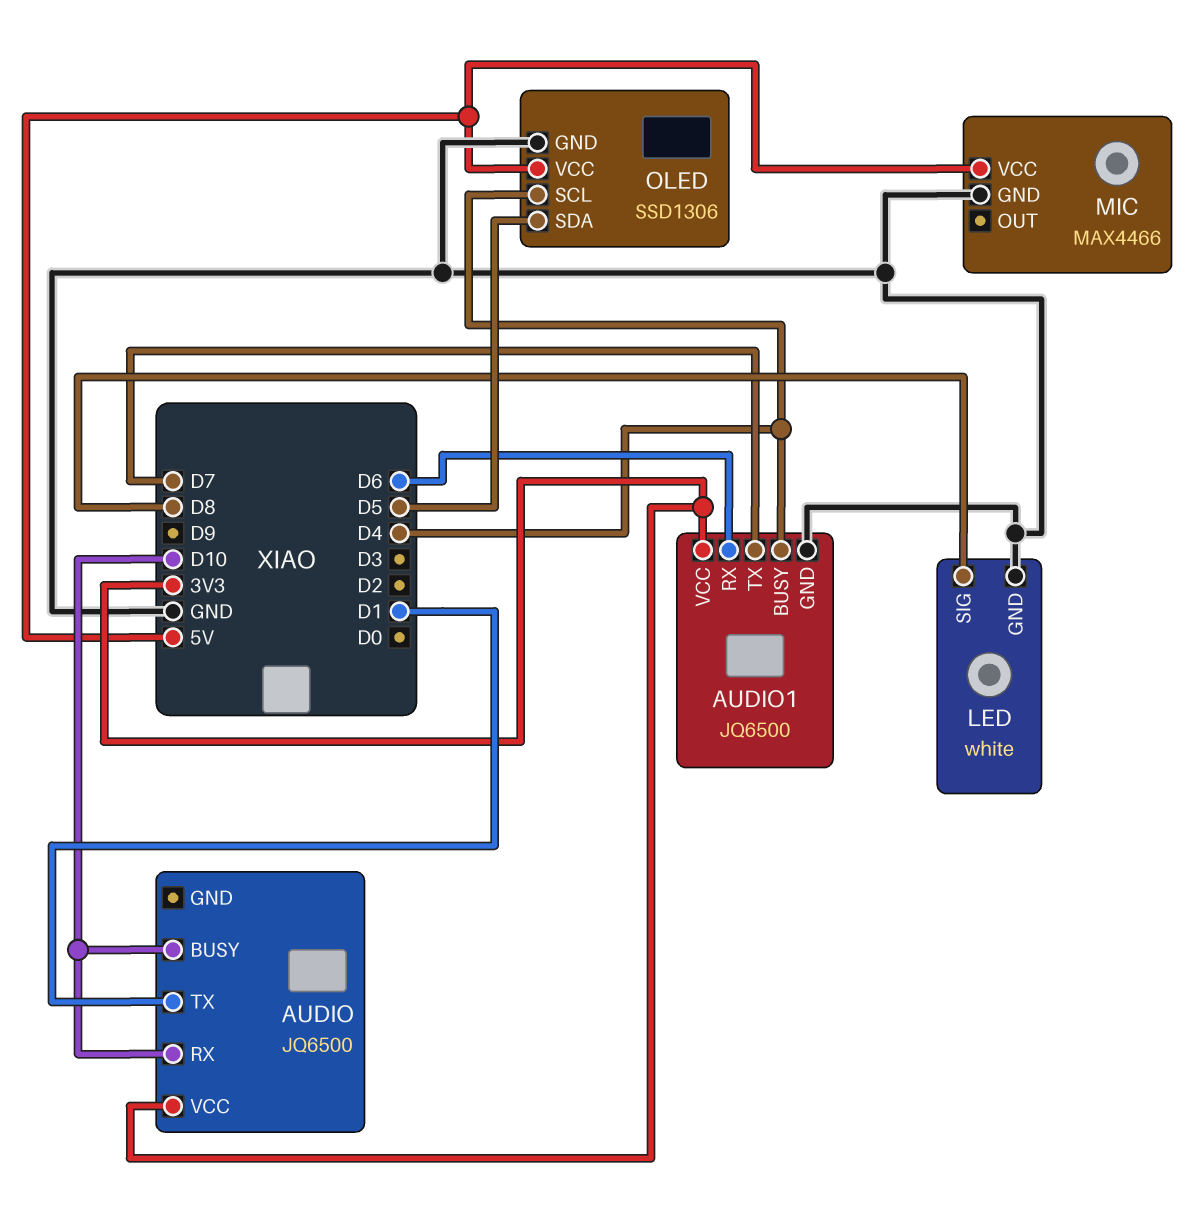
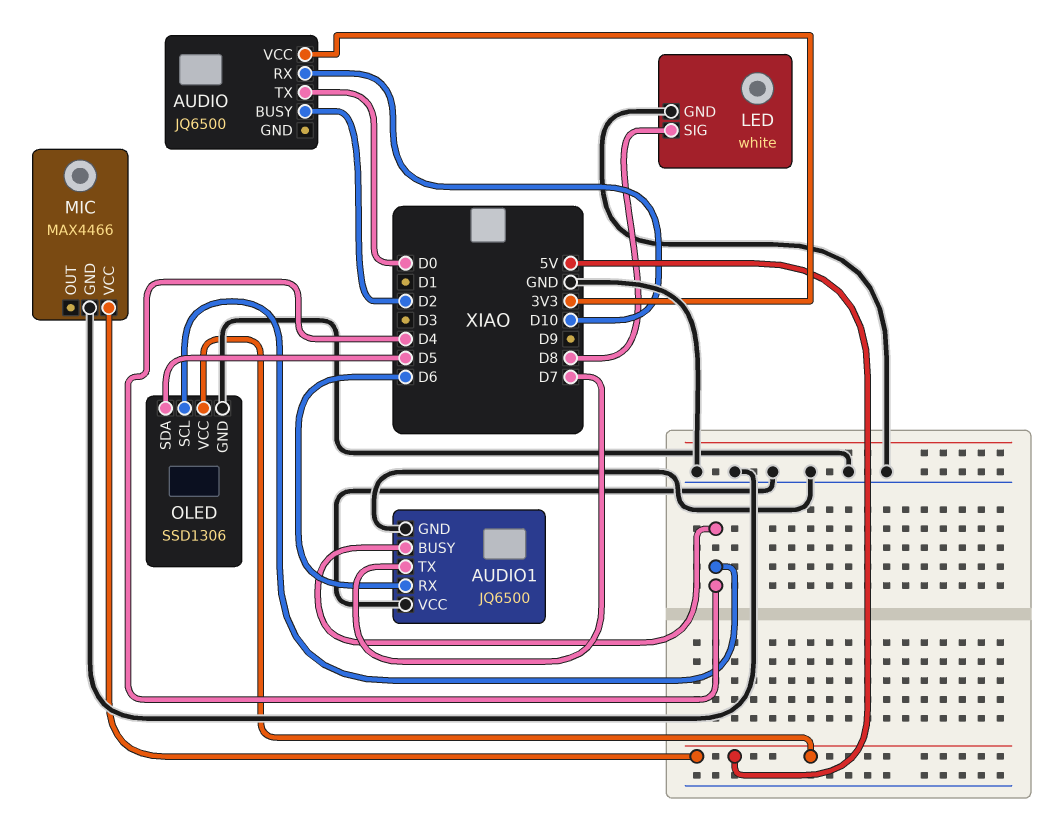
AUDIO pin BUSY: D10 -> D2
AUDIO pin TX: D1 -> D0
AUDIO1 pin VCC: 3V3 -> GND

